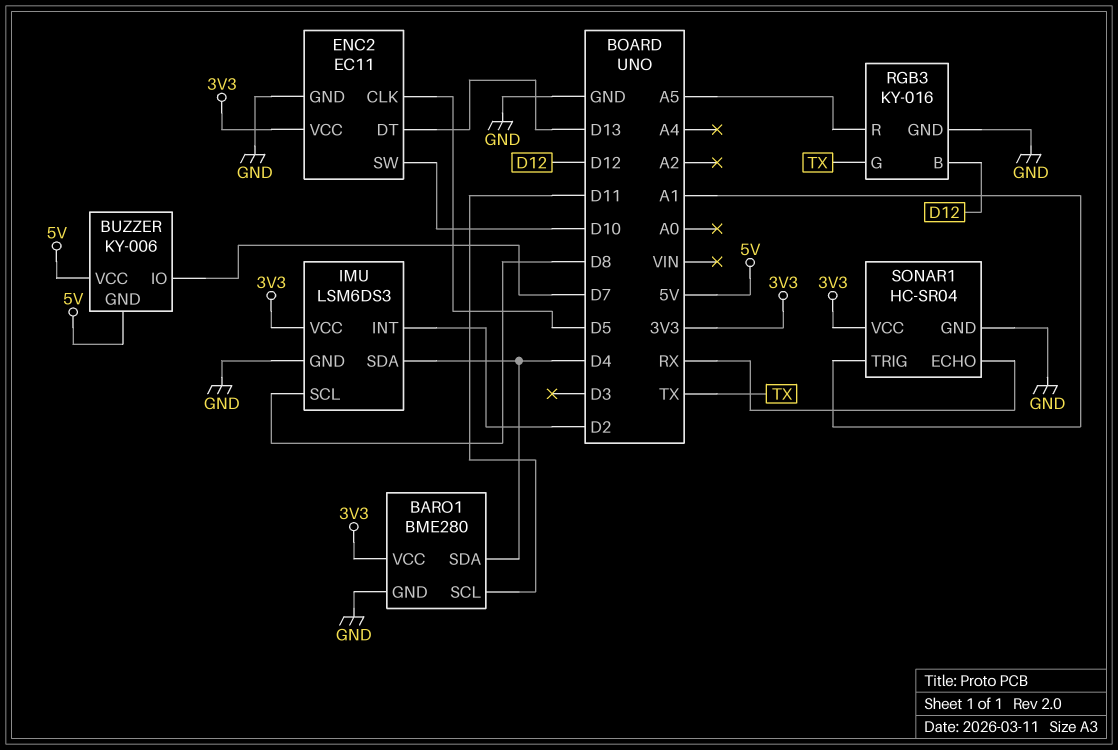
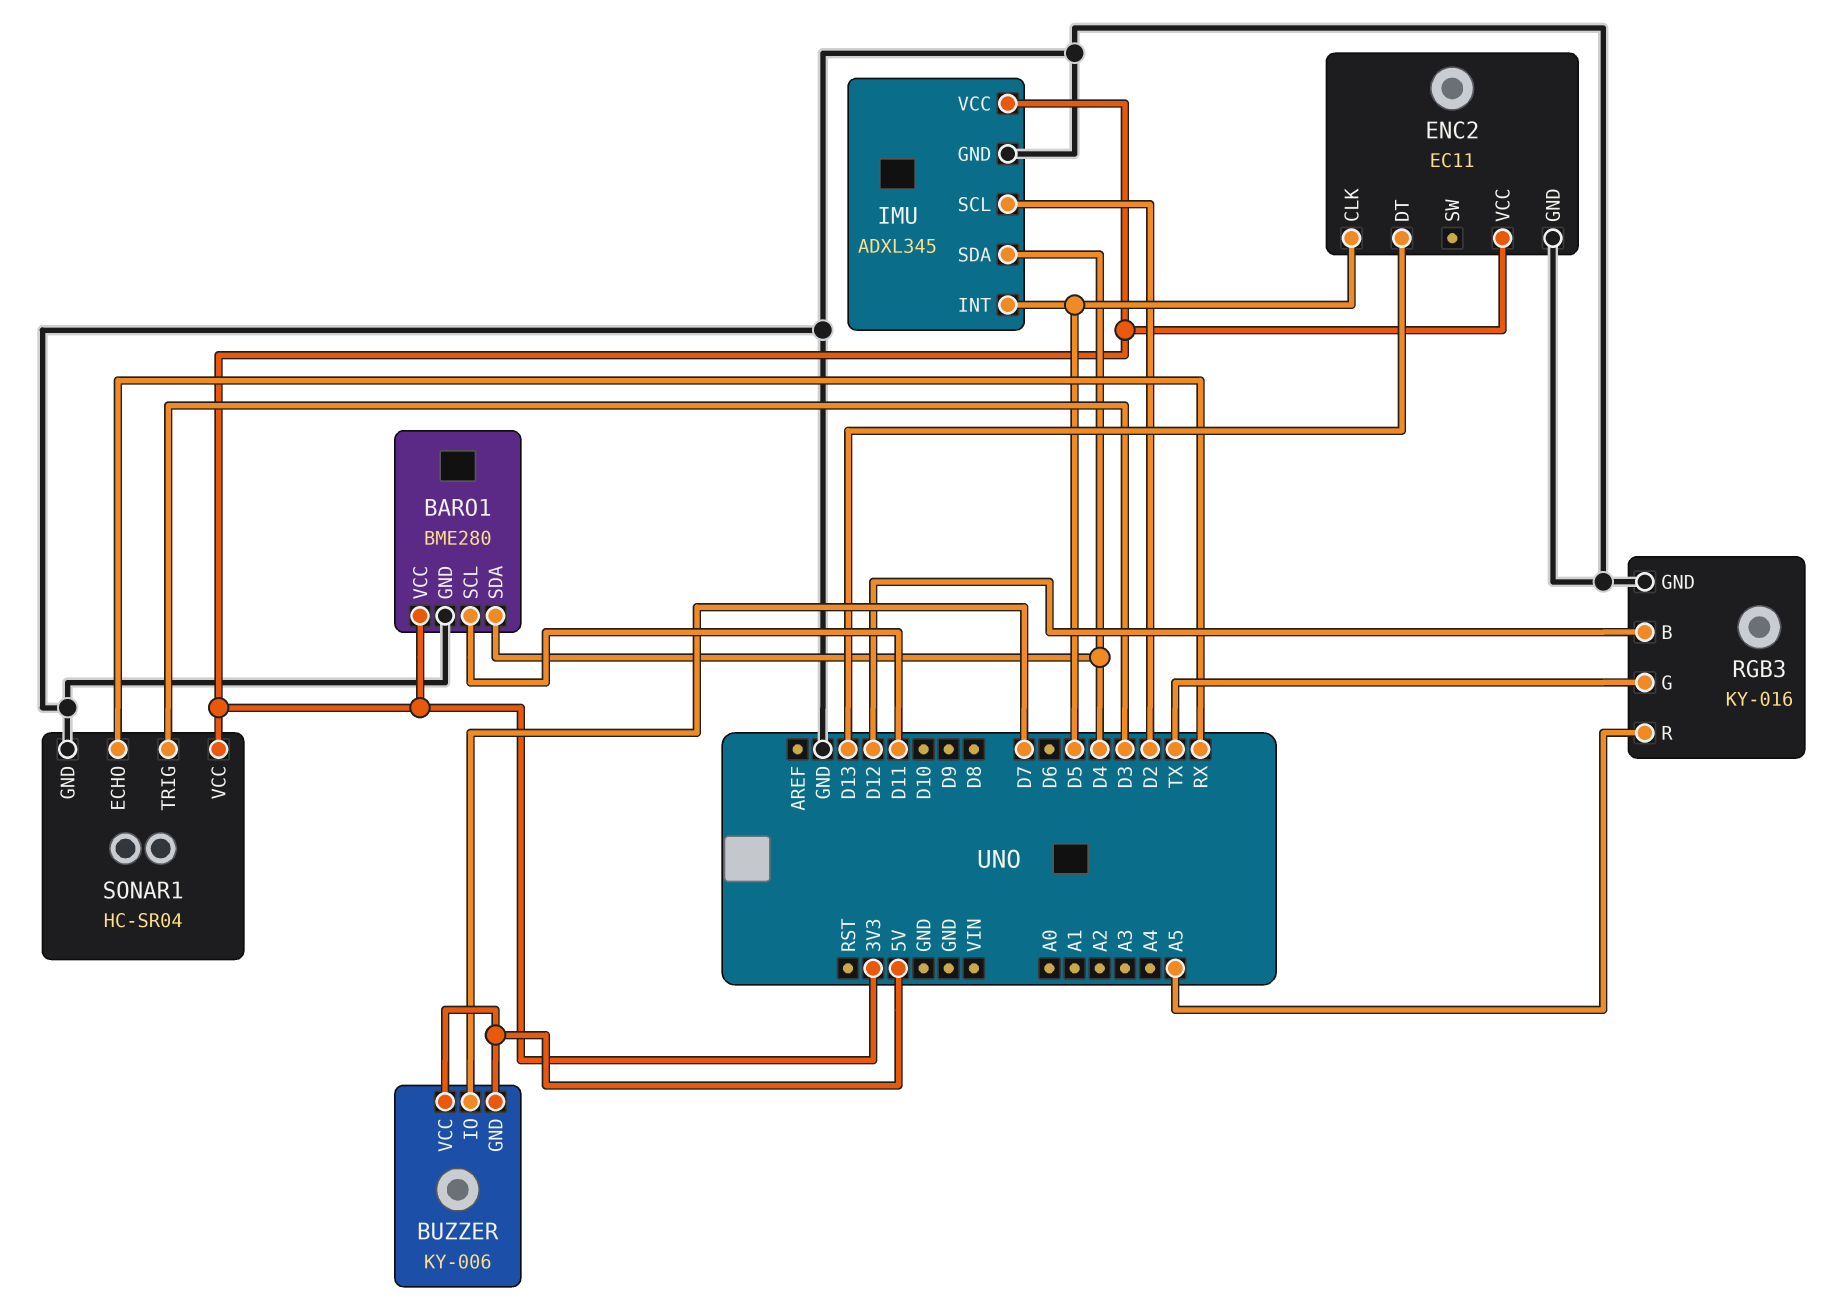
ENC2 pin SW: D10 -> none
IMU: LSM6DS3 -> ADXL345
IMU pin INT: D2 -> D5
IMU pin SCL: D8 -> D2
SONAR1 pin TRIG: A1 -> D3

